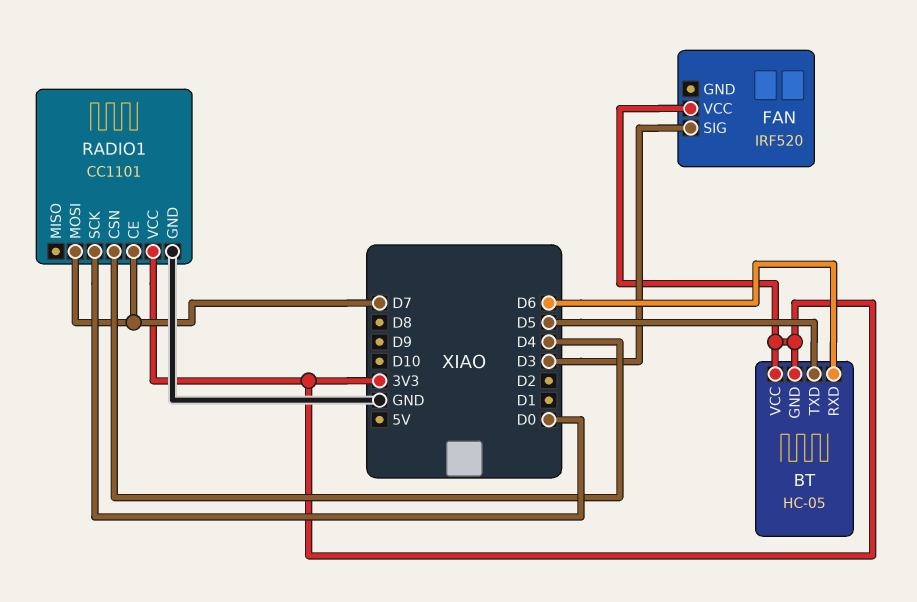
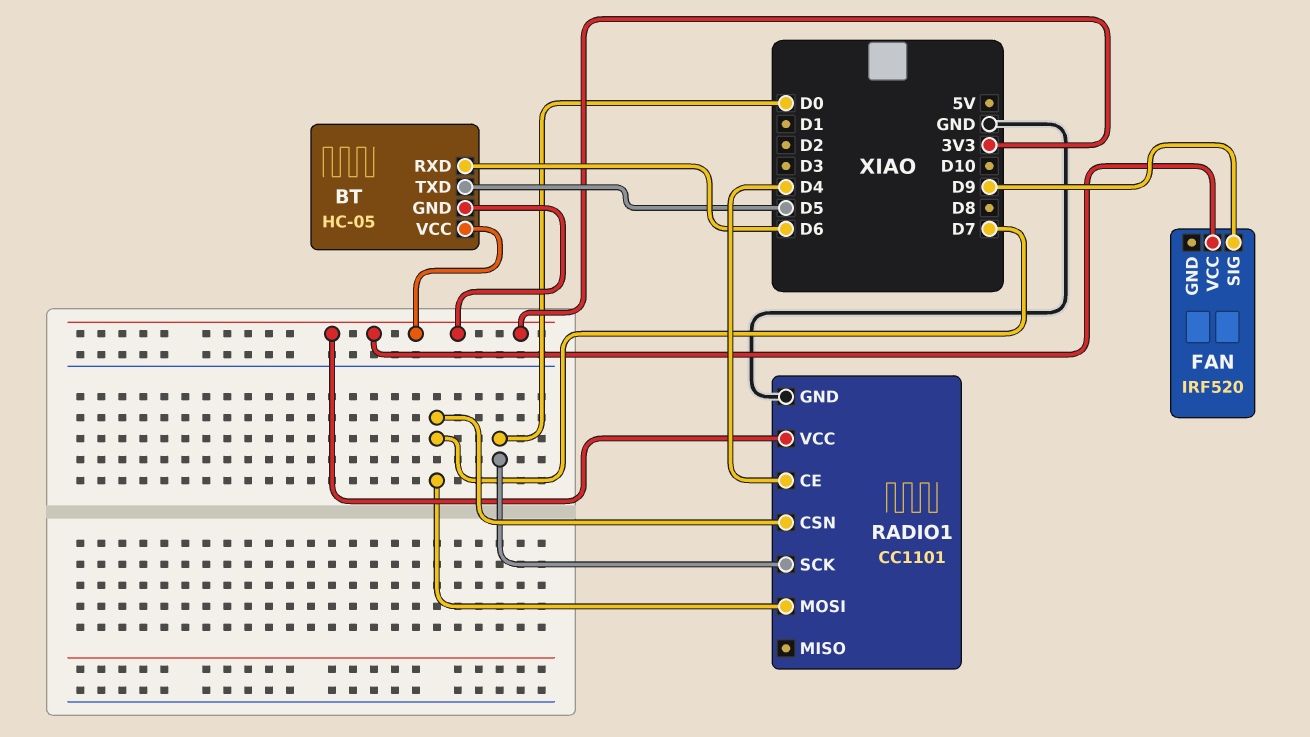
FAN pin SIG: D3 -> D9
RADIO1 pin CE: D7 -> D4
RADIO1 pin CSN: D4 -> D7

